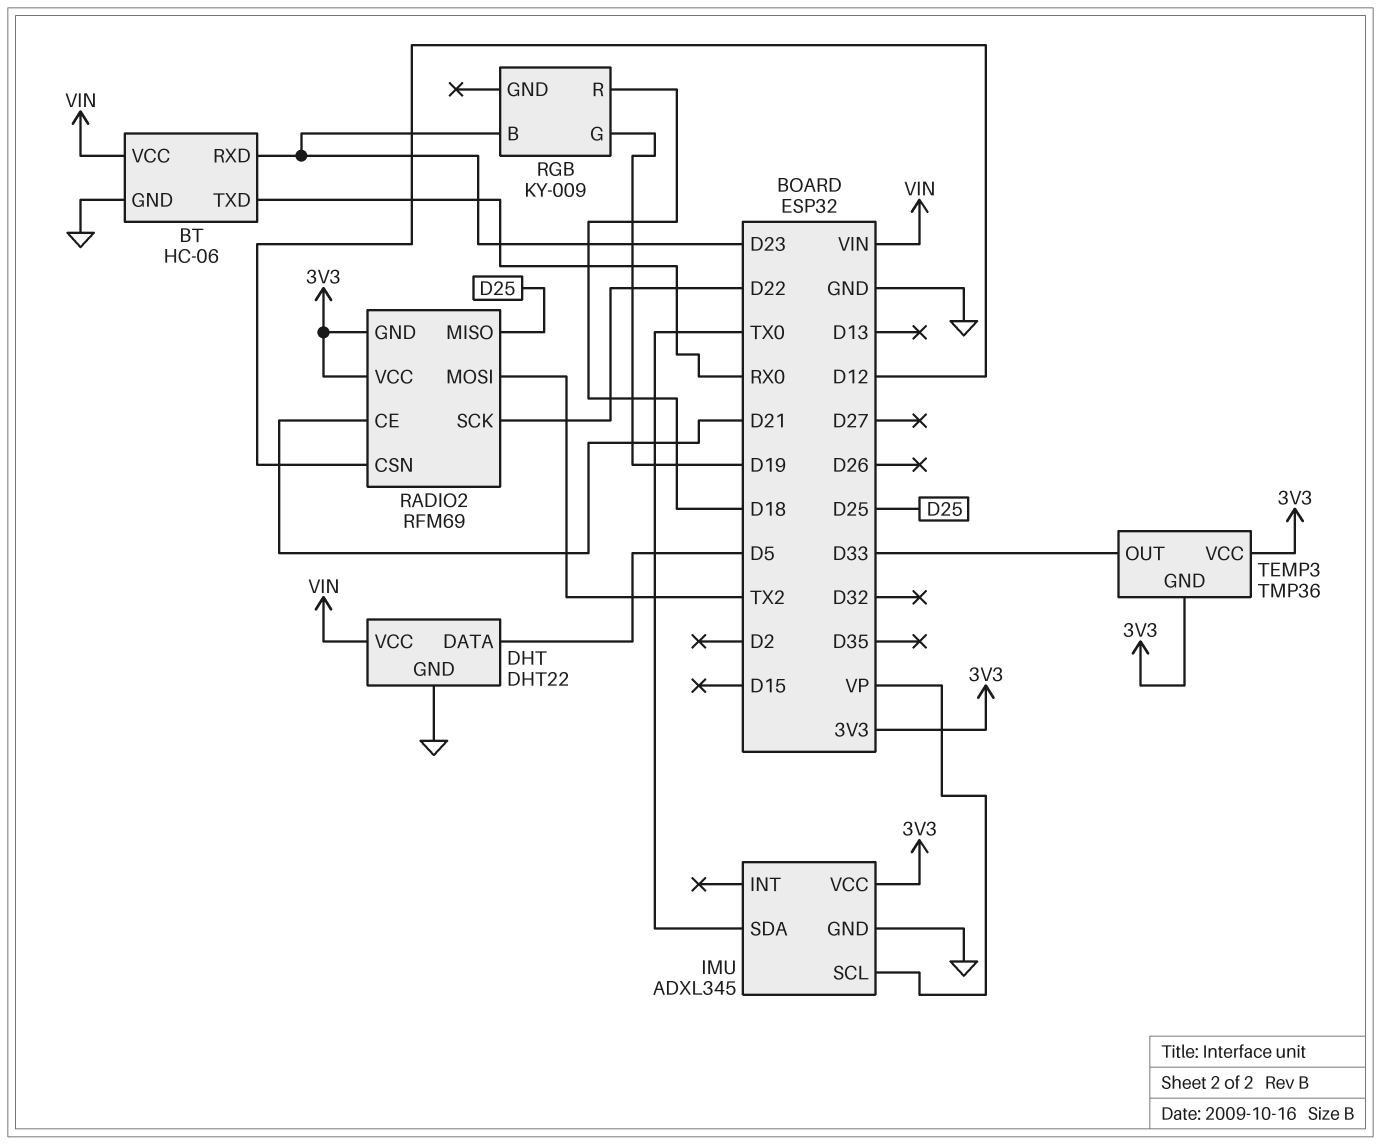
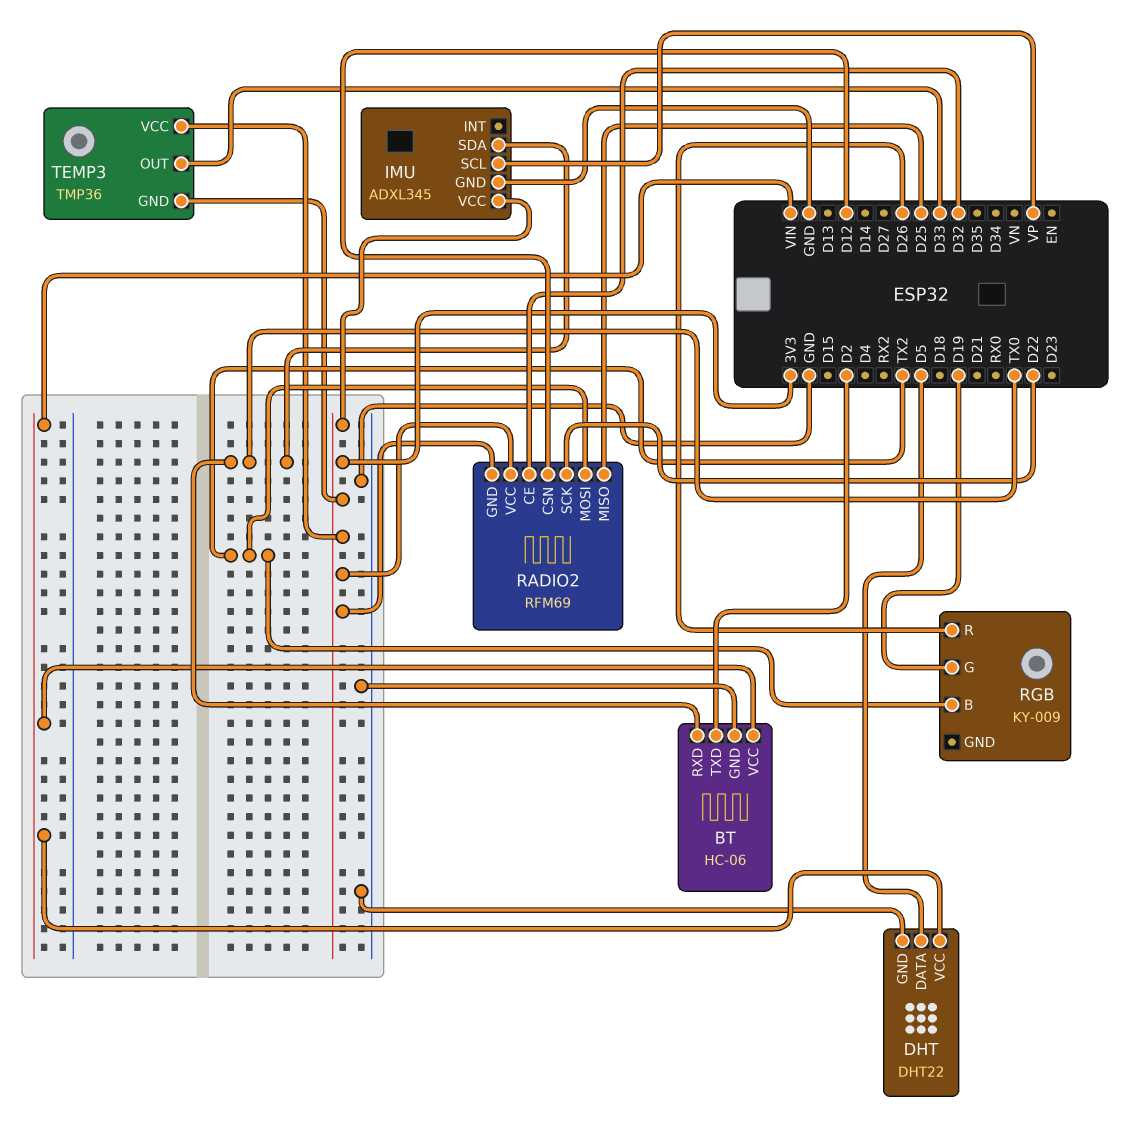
BT pin RXD: D23 -> TX0
BT pin TXD: RX0 -> D2
RADIO2 pin CE: D21 -> D32
RGB pin B: D23 -> TX2
RGB pin R: D18 -> D26

